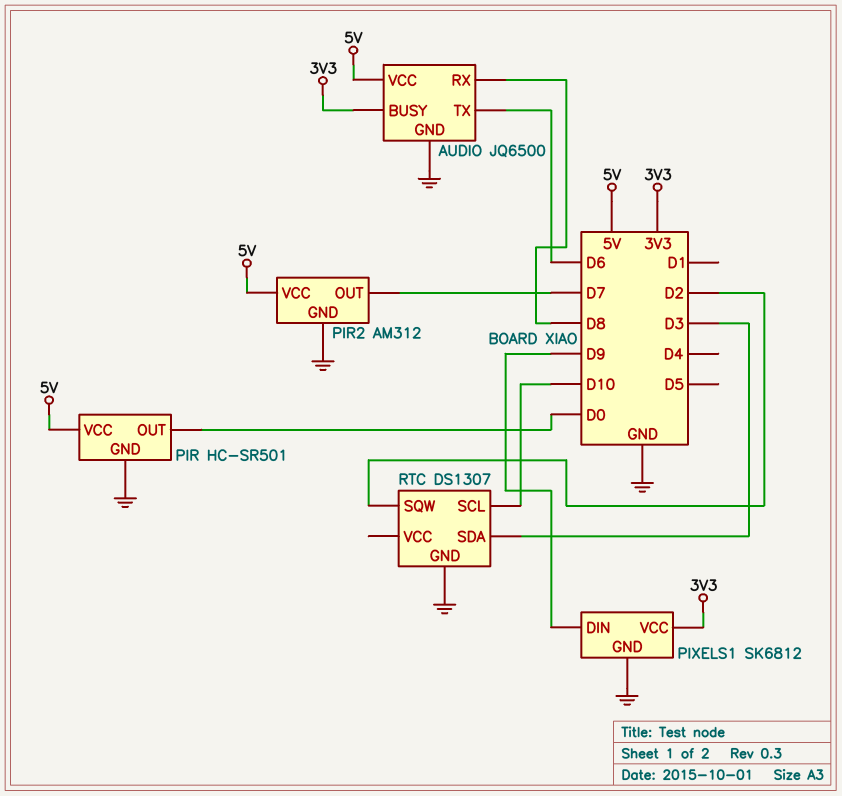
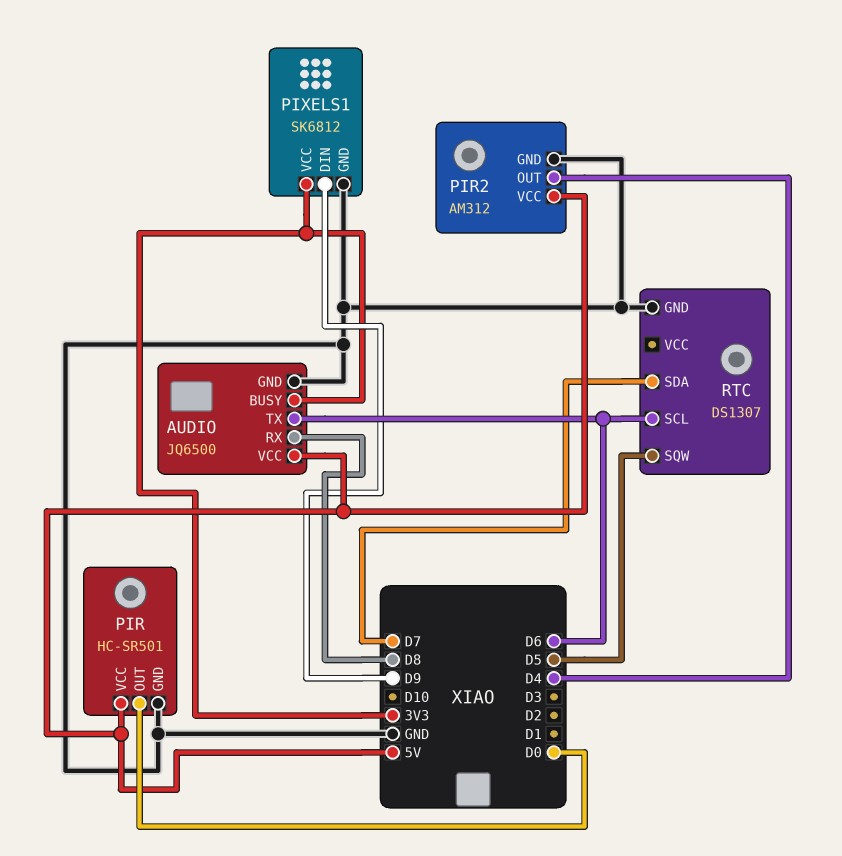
PIR2 pin OUT: D7 -> D4
RTC pin SCL: D10 -> D6
RTC pin SDA: D3 -> D7
RTC pin SQW: D2 -> D5

